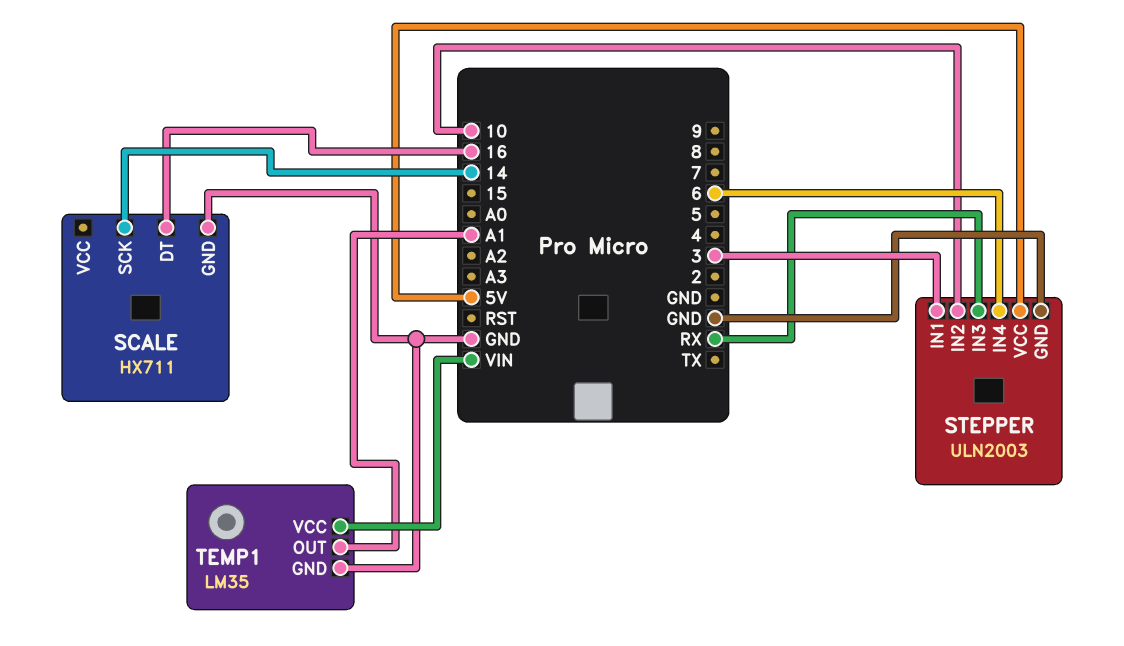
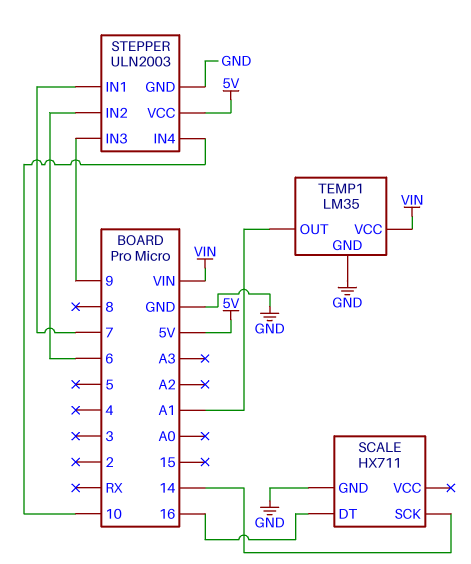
STEPPER pin IN1: 3 -> 7
STEPPER pin IN2: 10 -> 6
STEPPER pin IN3: RX -> 9
STEPPER pin IN4: 6 -> 10

